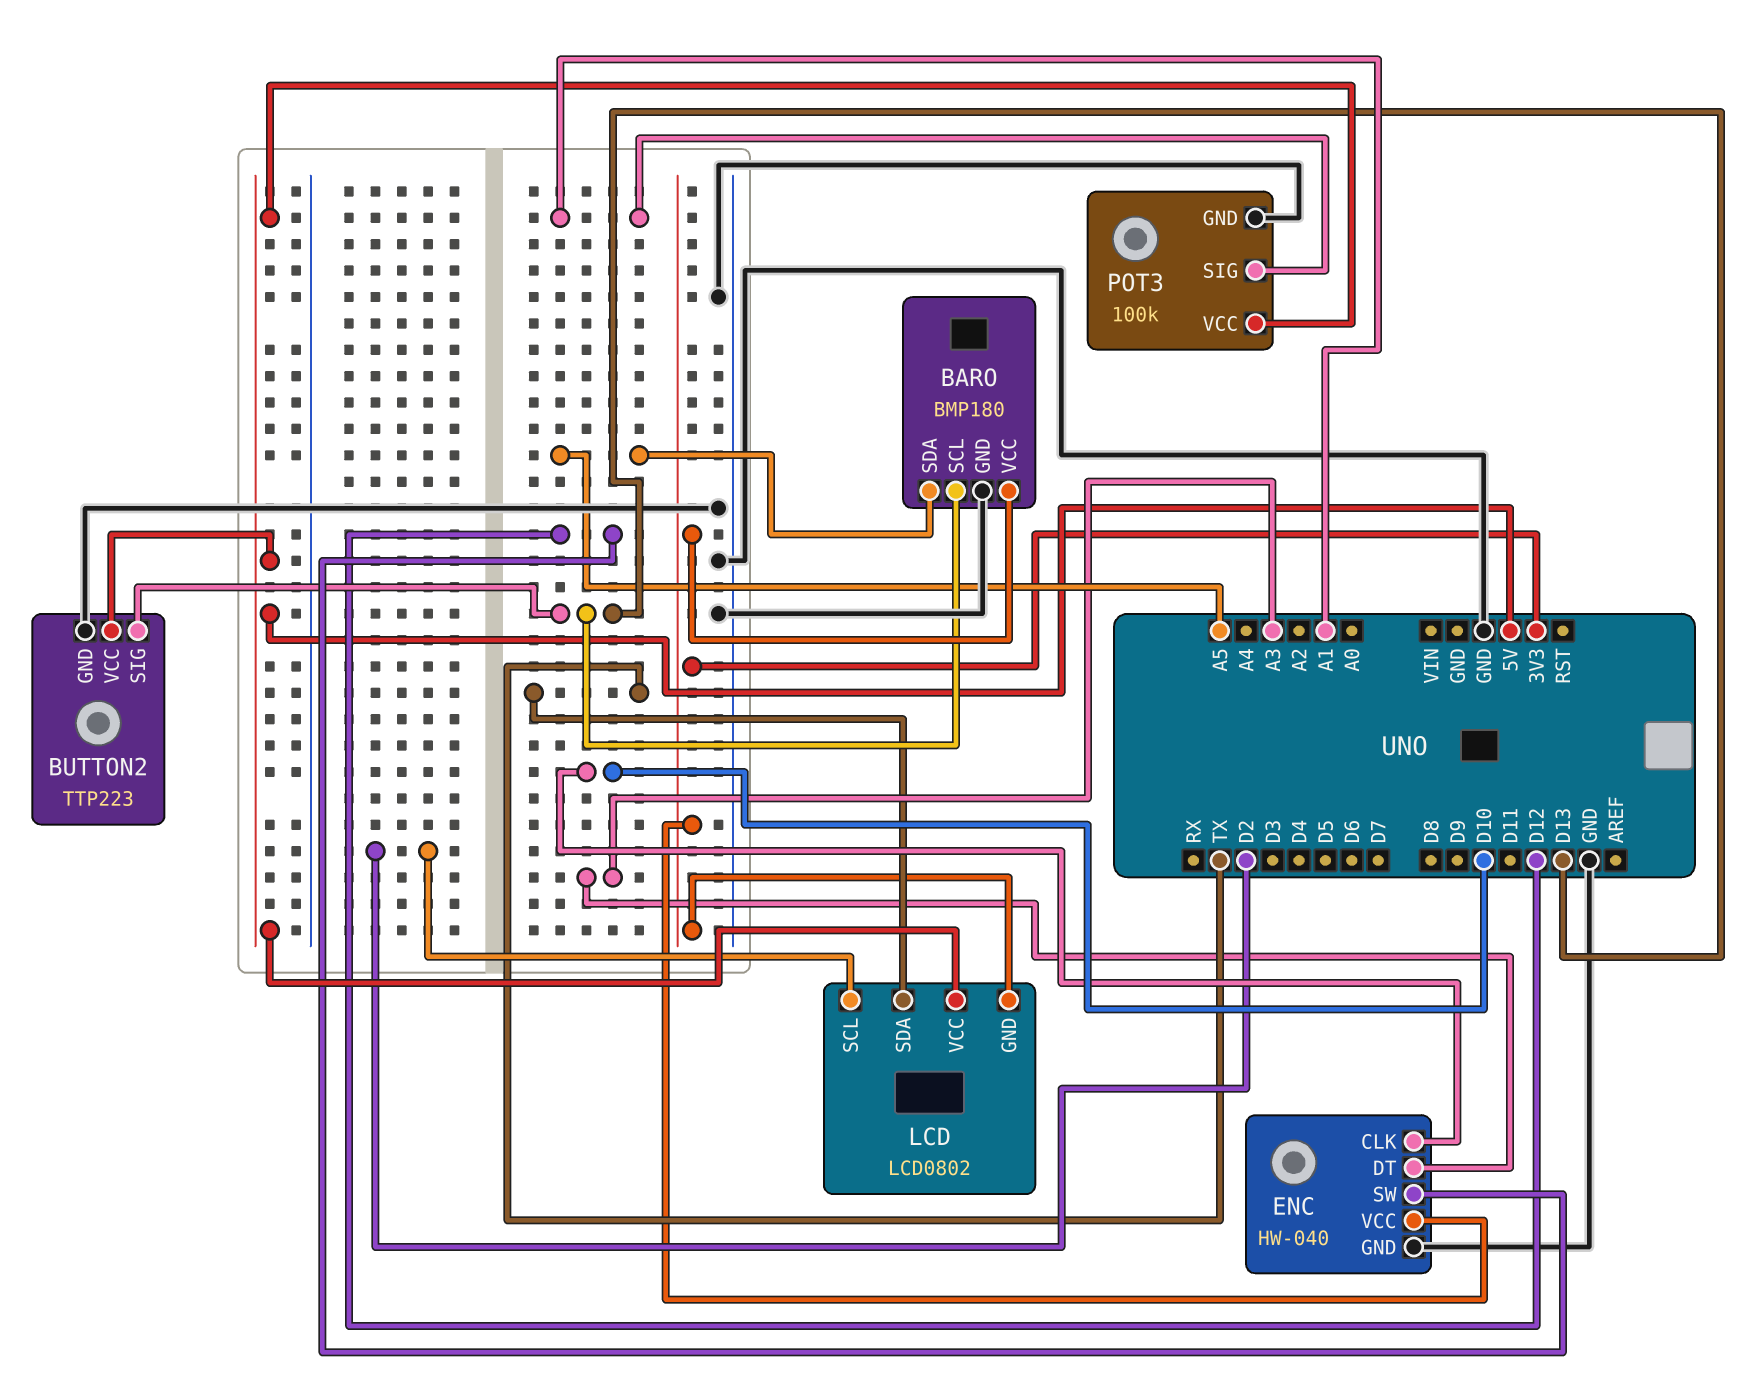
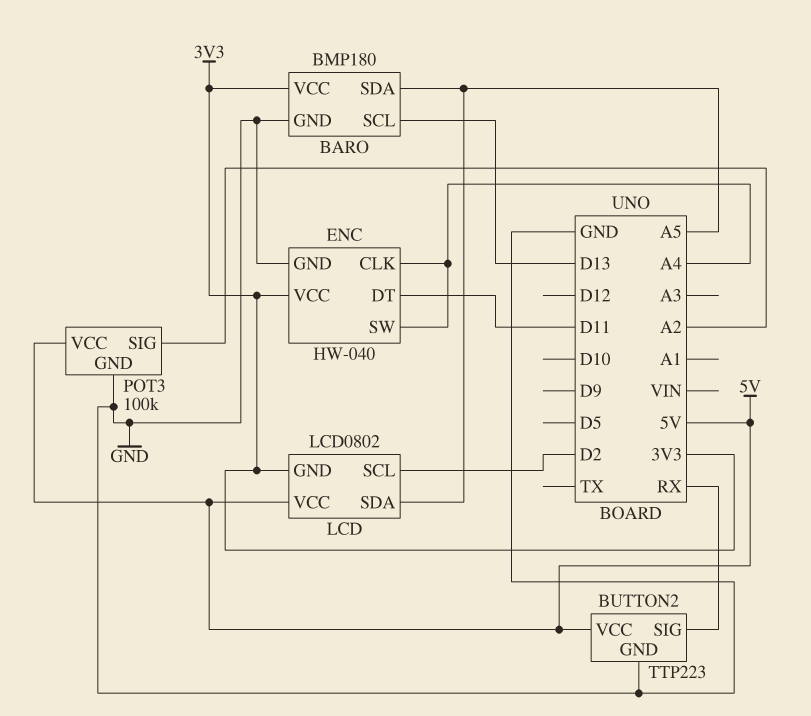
BUTTON2 pin SIG: D13 -> RX
ENC pin CLK: D10 -> A4
ENC pin DT: A3 -> D11
ENC pin SW: D12 -> A4
LCD pin SDA: TX -> A5
POT3 pin SIG: A1 -> A2

